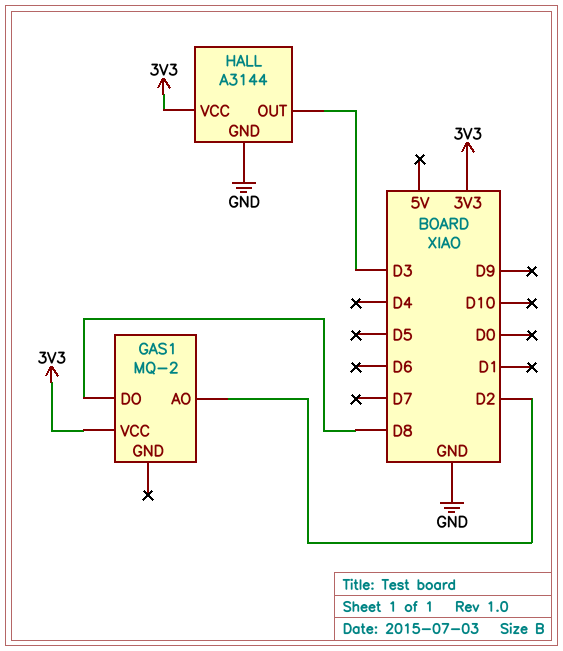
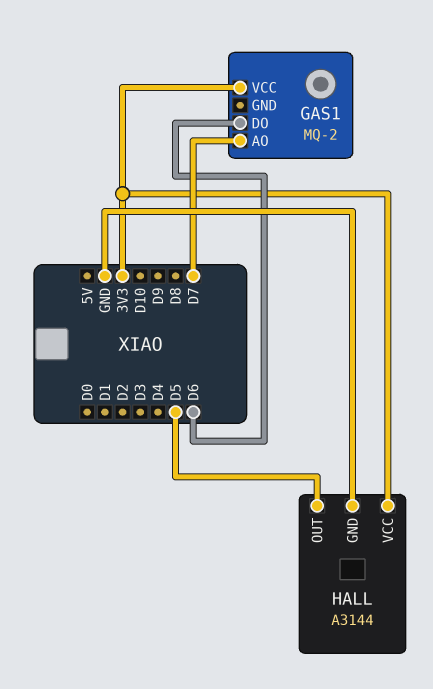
GAS1 pin AO: D2 -> D7
GAS1 pin DO: D8 -> D6
HALL pin OUT: D3 -> D5

